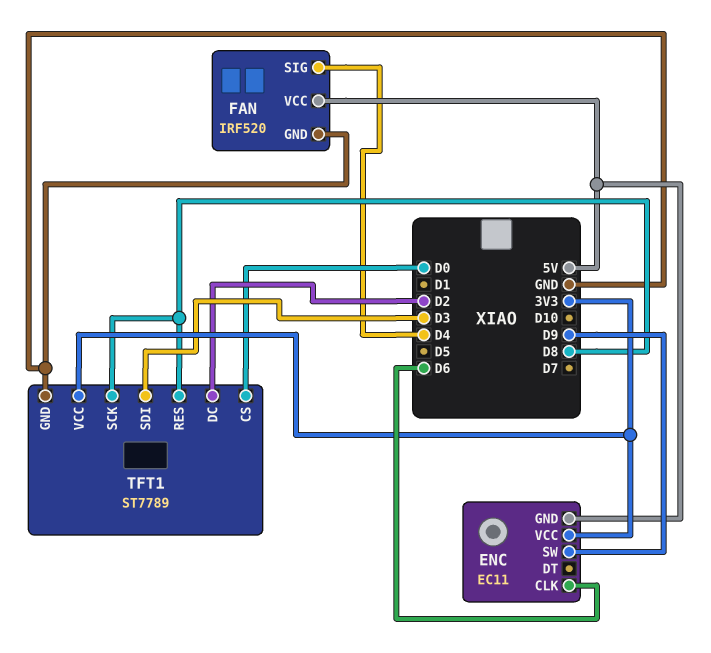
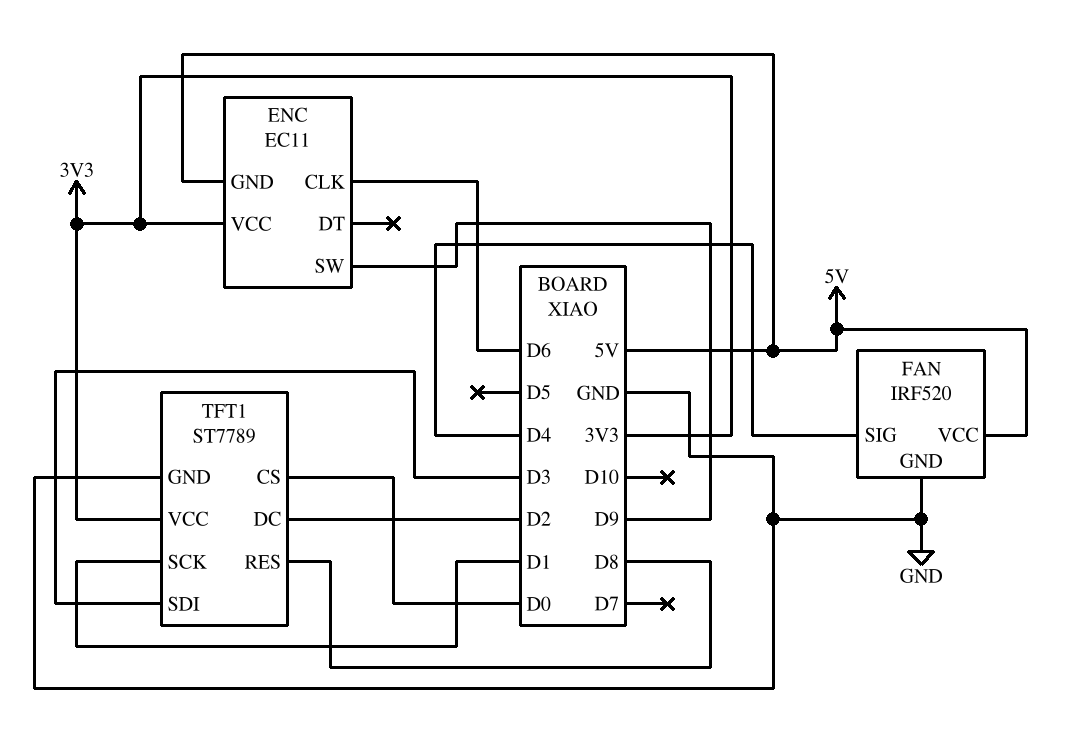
TFT1 pin SCK: D8 -> D1

